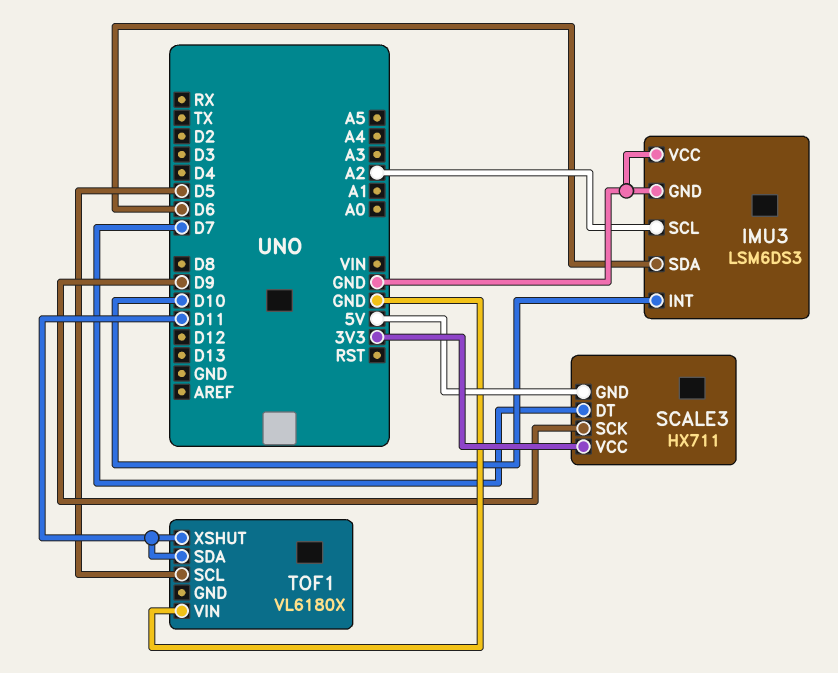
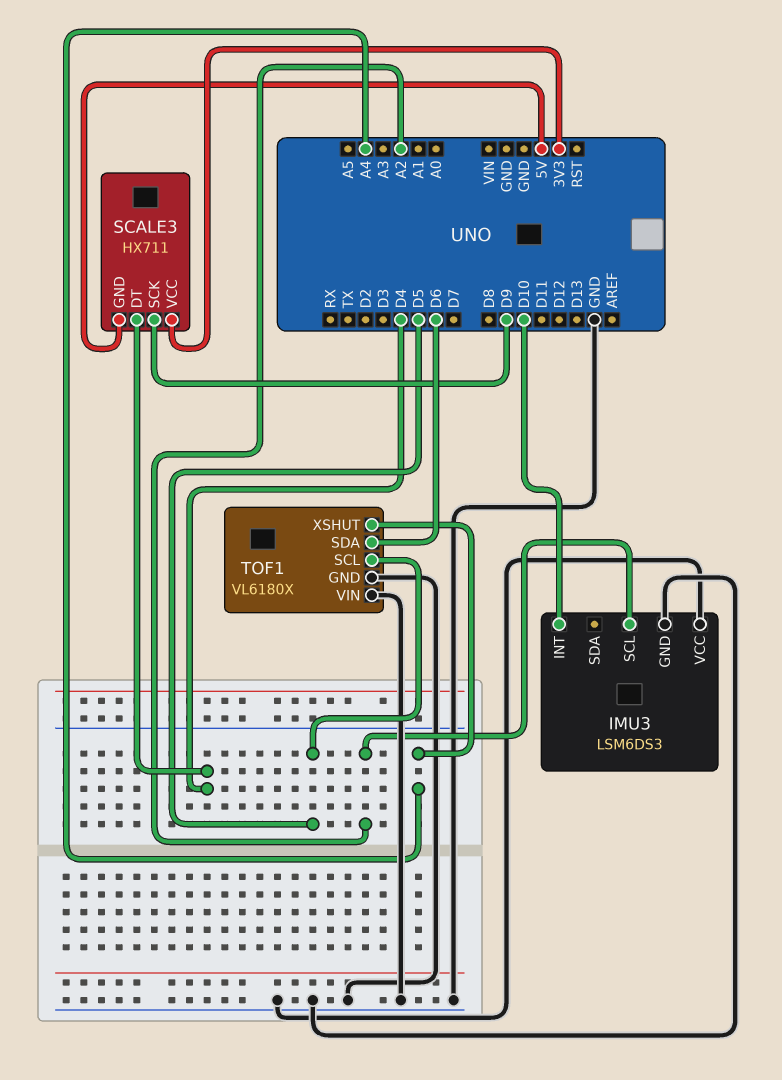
IMU3 pin SDA: D6 -> none
SCALE3 pin DT: D7 -> D4
TOF1 pin GND: none -> GND
TOF1 pin SDA: D11 -> D6
TOF1 pin XSHUT: D11 -> A4

